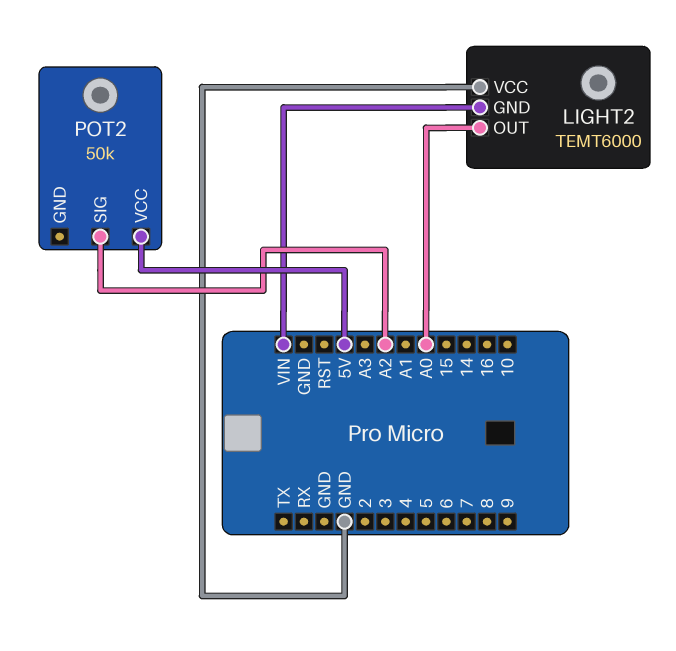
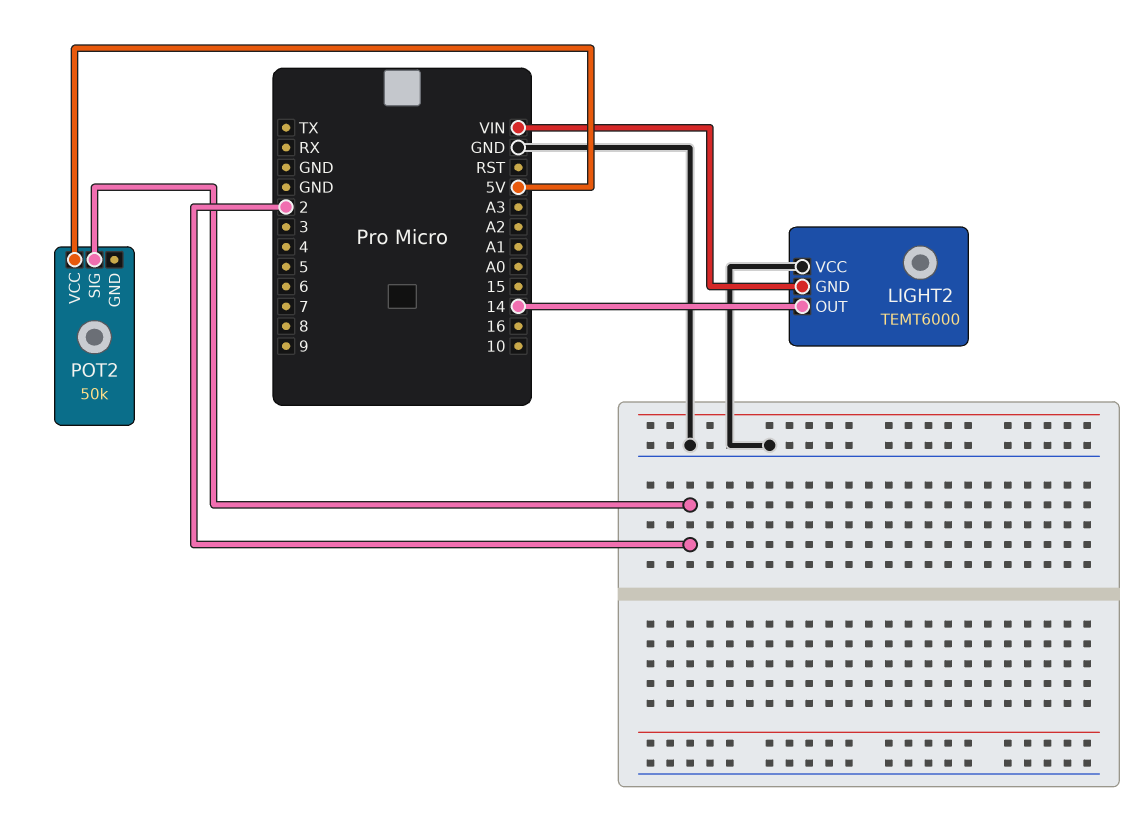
LIGHT2 pin OUT: A0 -> 14
POT2 pin SIG: A2 -> 2

